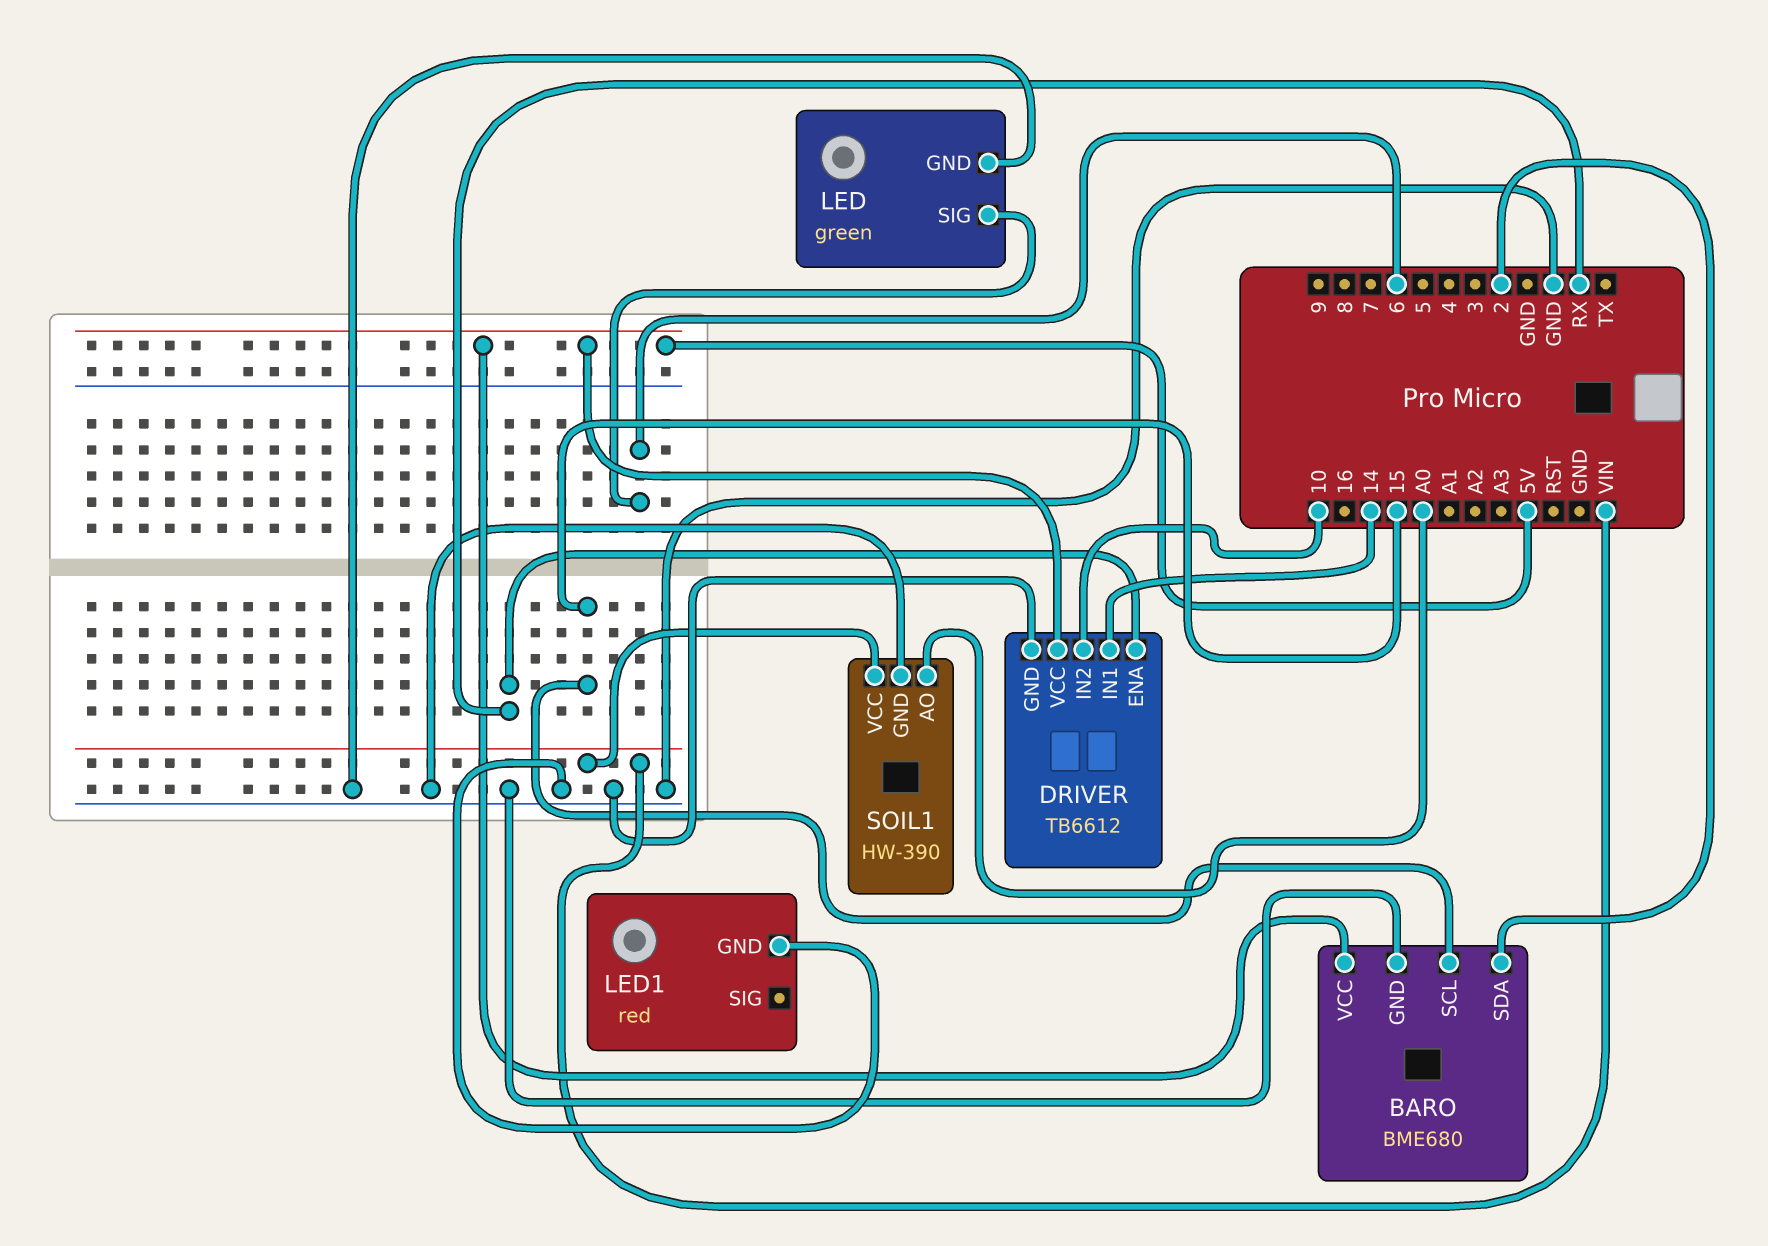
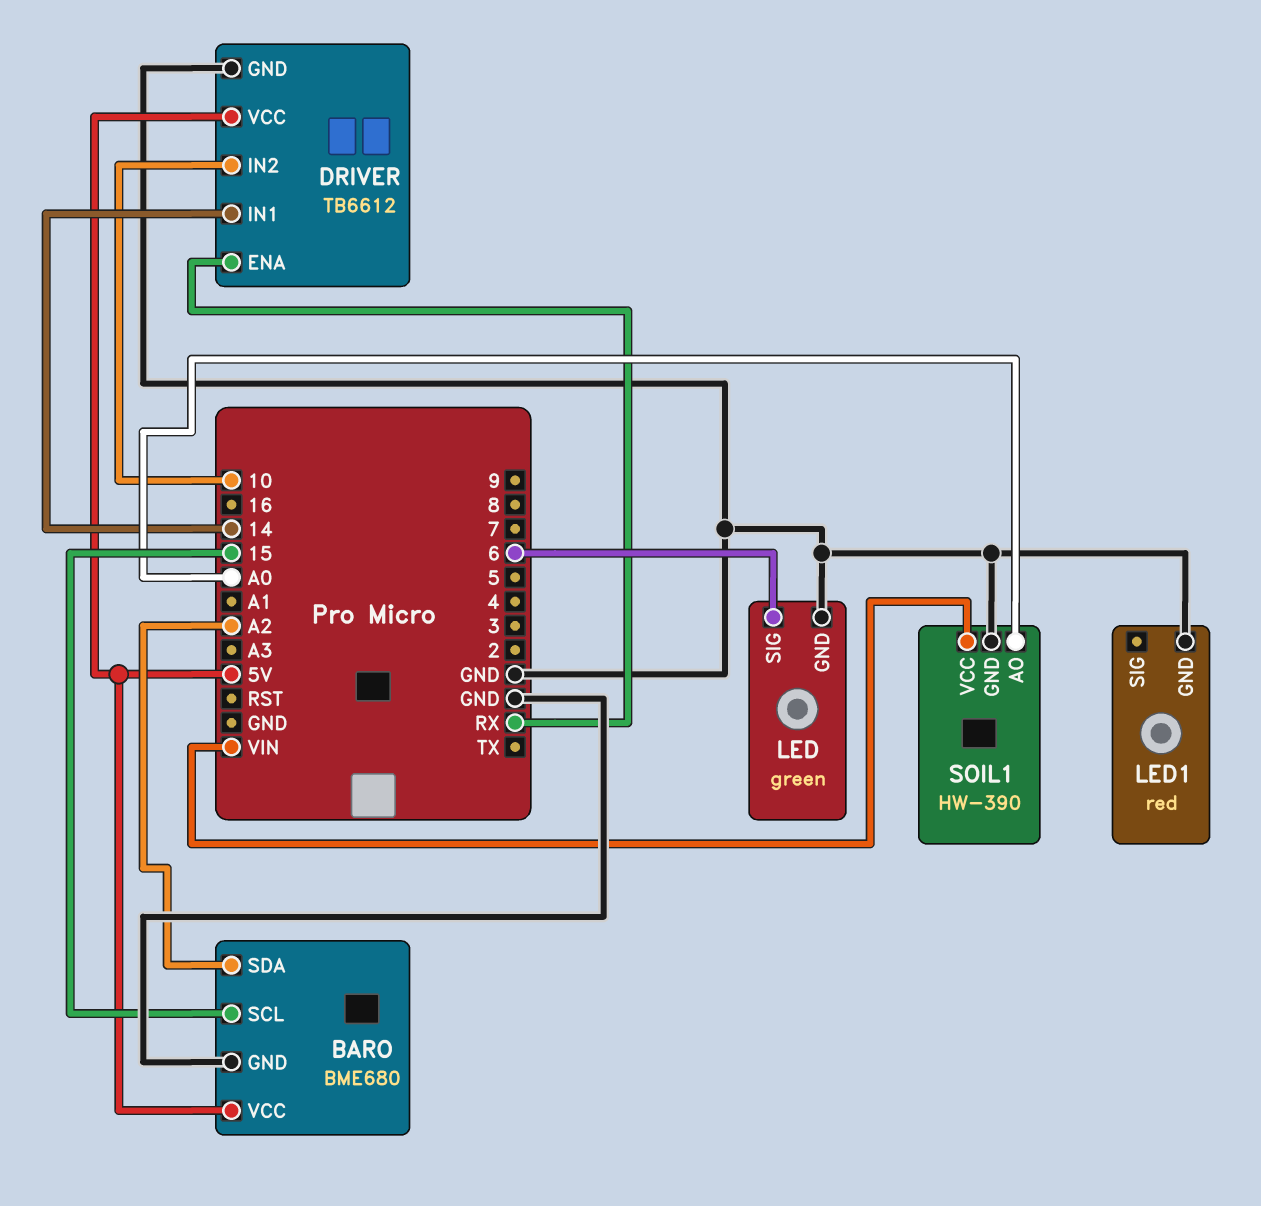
BARO pin SDA: 2 -> A2

